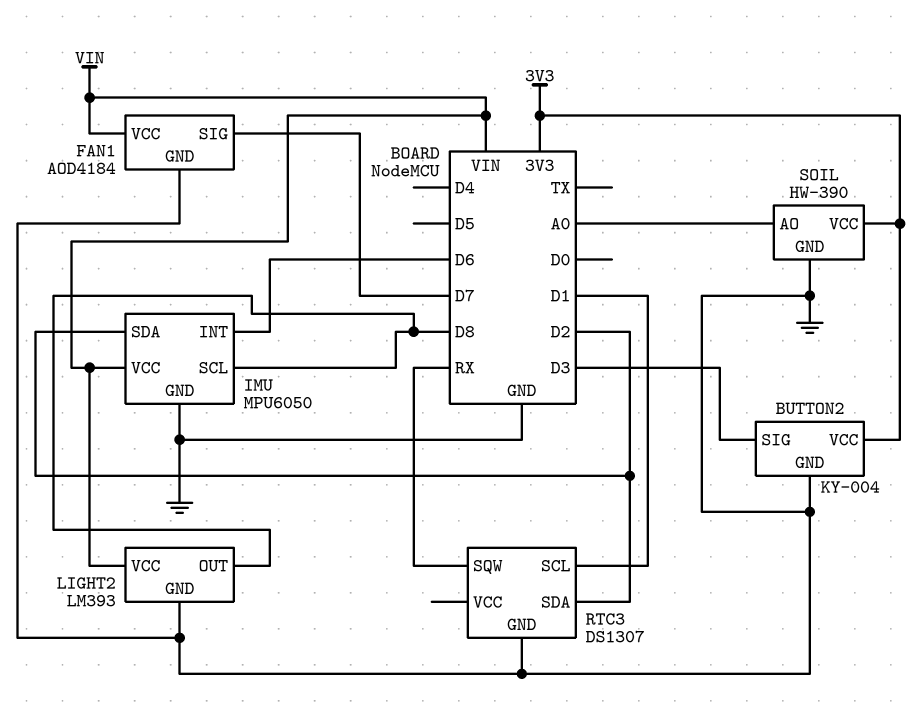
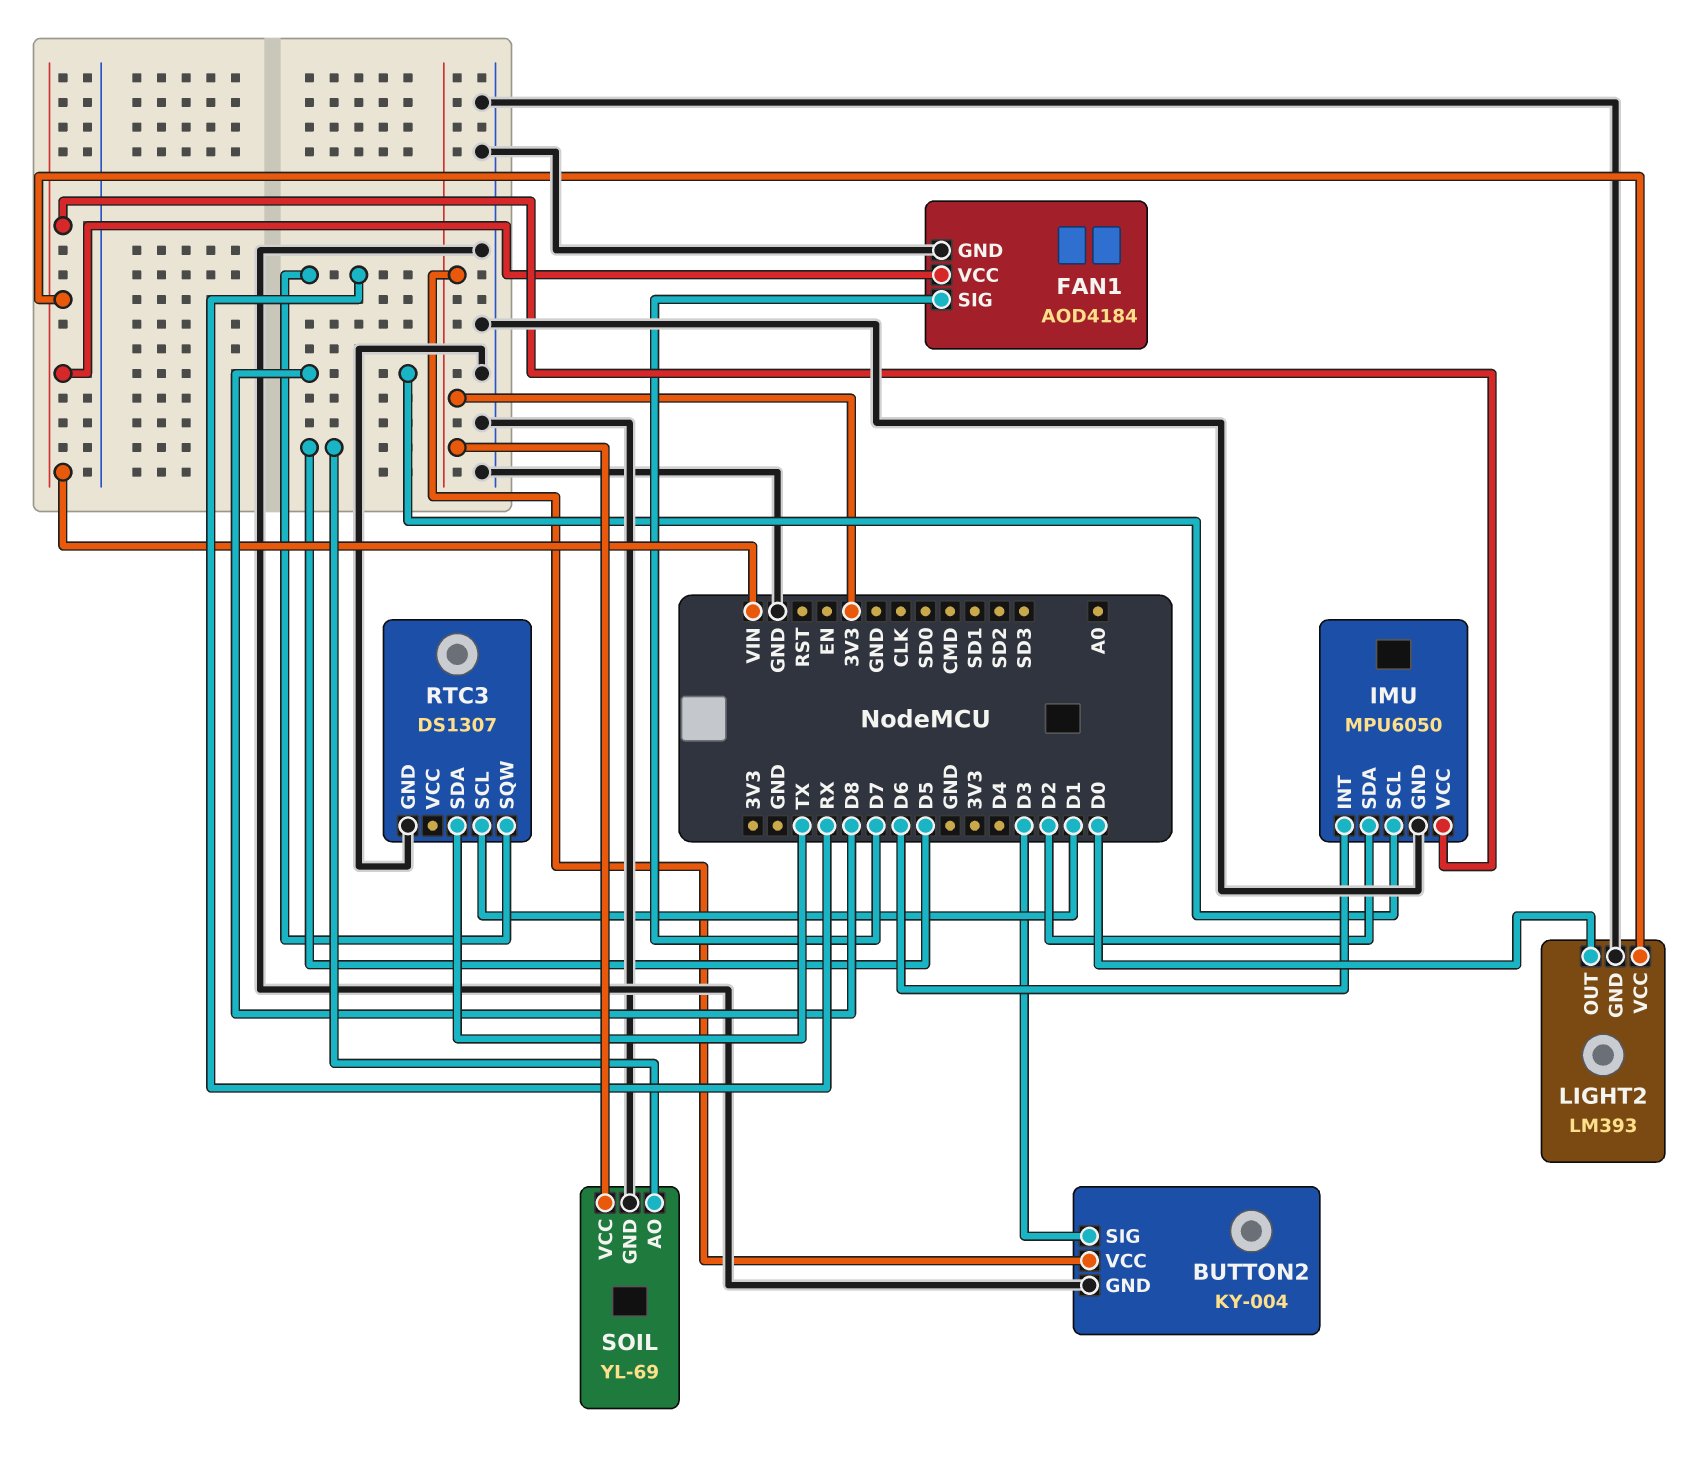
LIGHT2 pin OUT: D8 -> D0
RTC3 pin SDA: D2 -> TX
SOIL: HW-390 -> YL-69
SOIL pin AO: A0 -> D5

